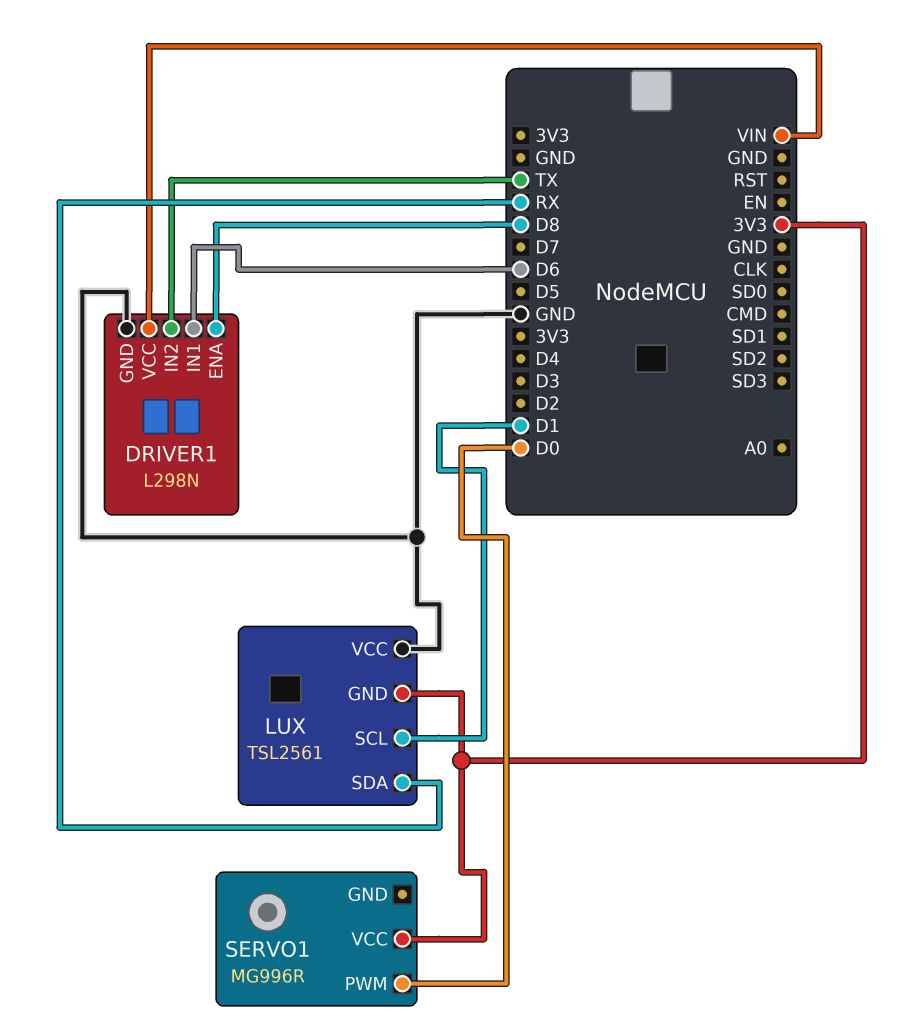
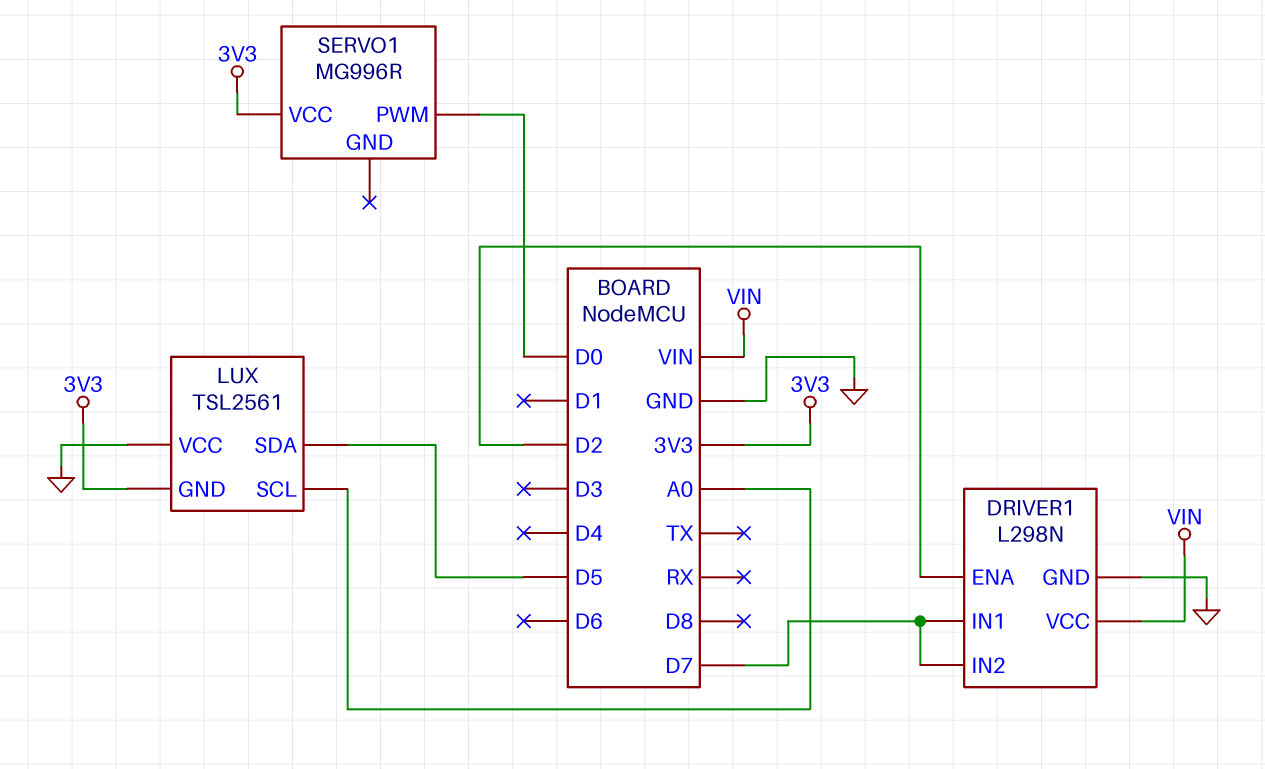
DRIVER1 pin ENA: D8 -> D2
DRIVER1 pin IN1: D6 -> D7
DRIVER1 pin IN2: TX -> D7
LUX pin SCL: D1 -> A0
LUX pin SDA: RX -> D5

